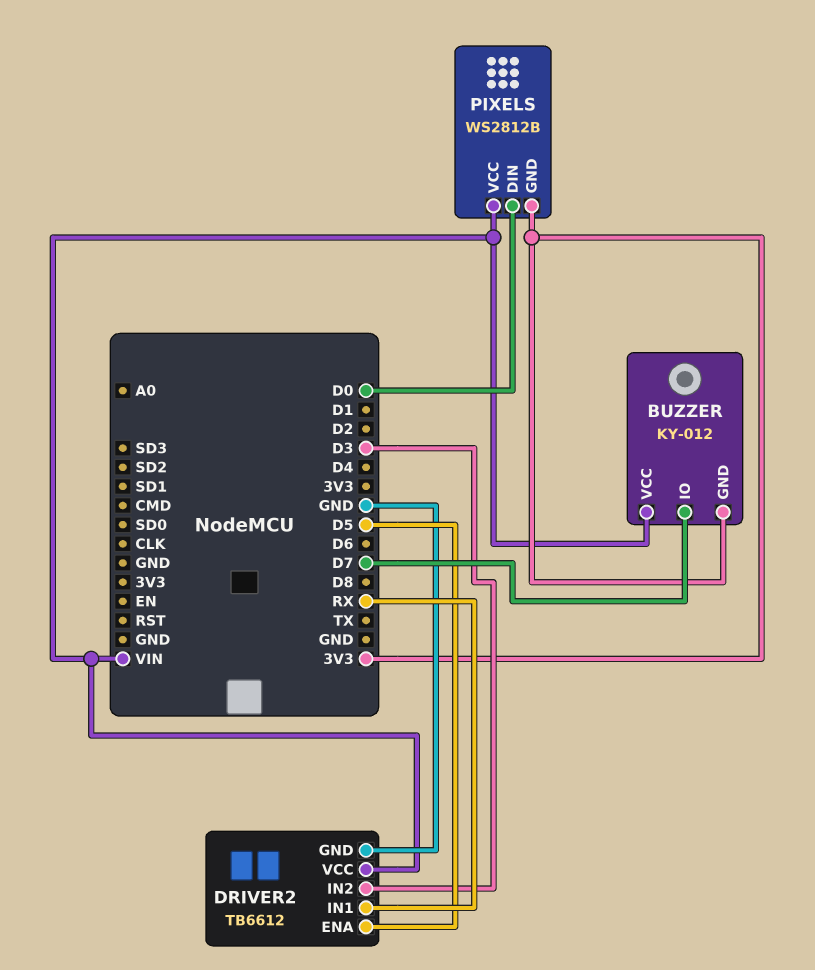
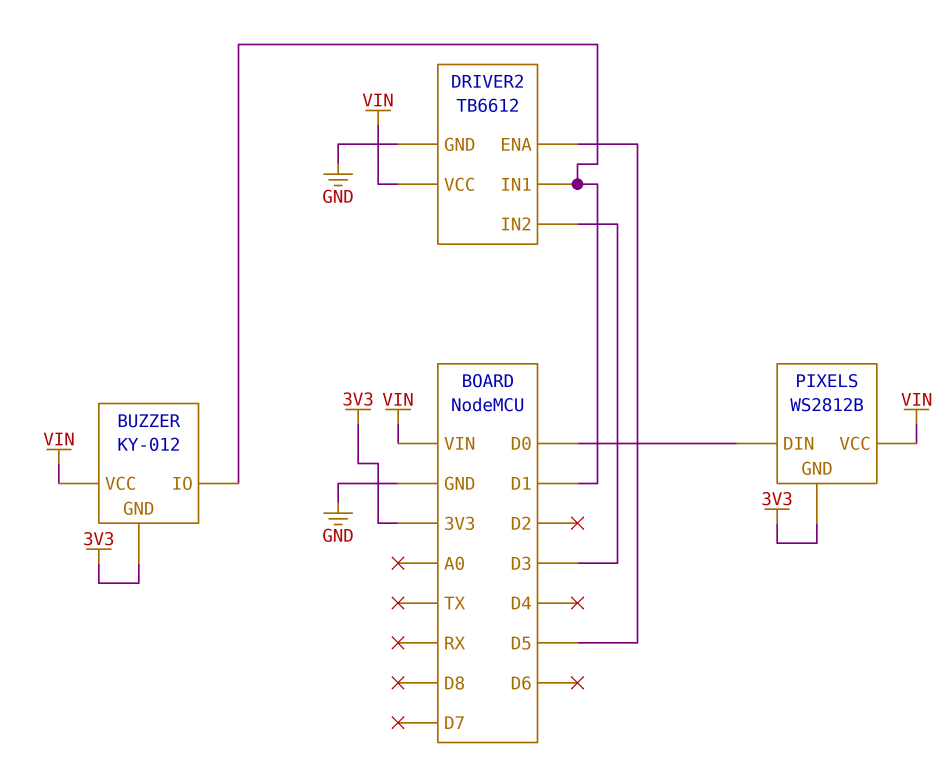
BUZZER pin IO: D7 -> D1
DRIVER2 pin IN1: RX -> D1

